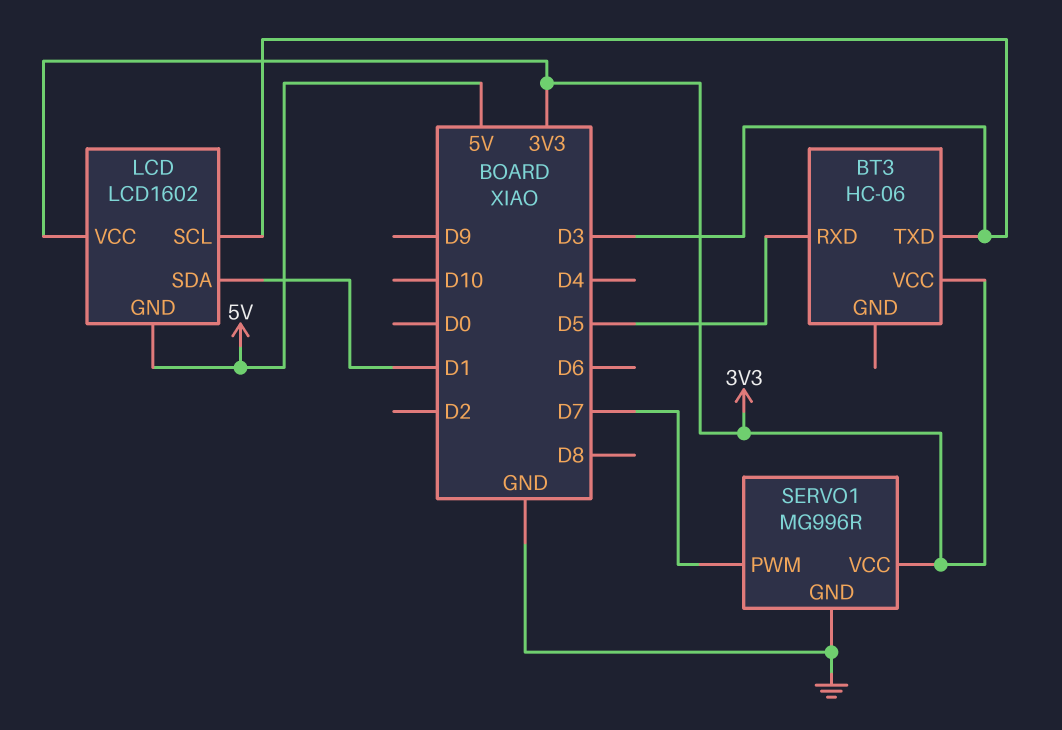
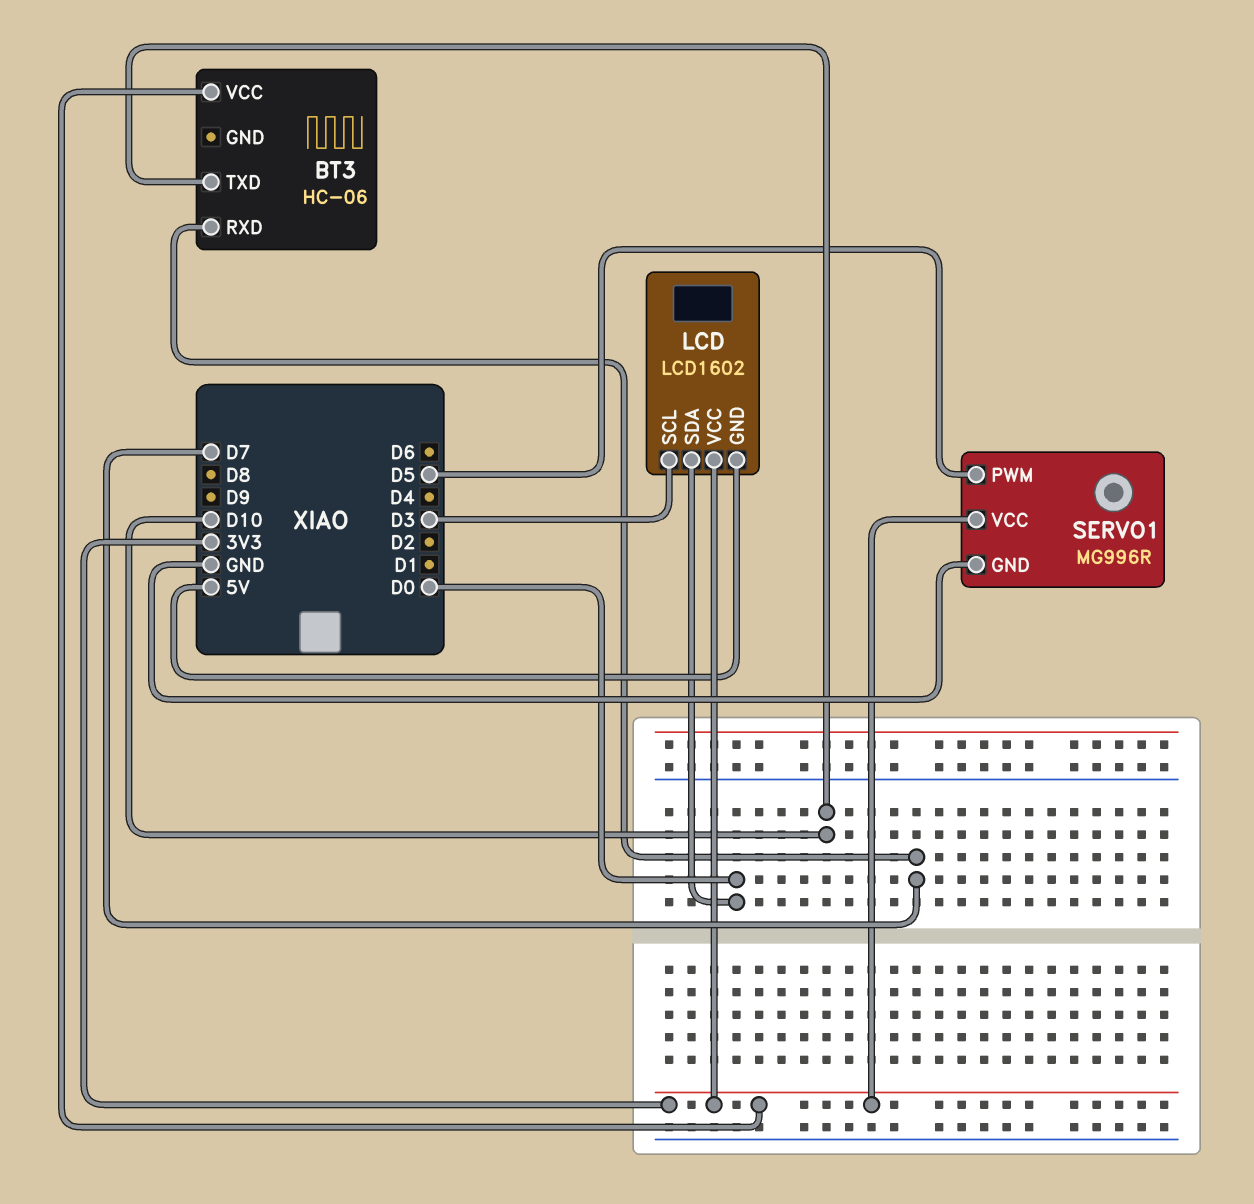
BT3 pin RXD: D5 -> D7
BT3 pin TXD: D3 -> D10
LCD pin SDA: D1 -> D0
SERVO1 pin PWM: D7 -> D5

